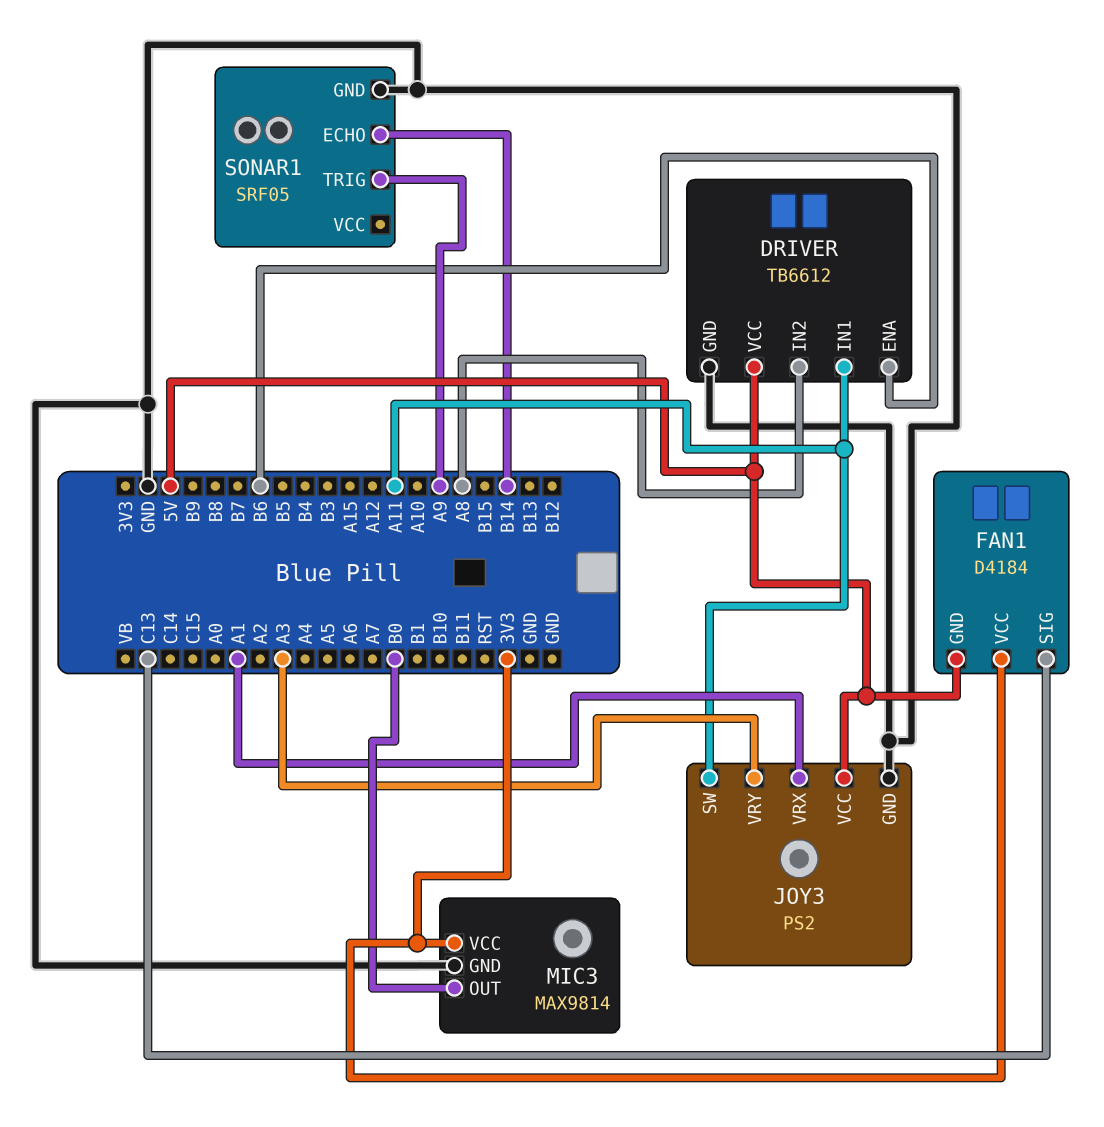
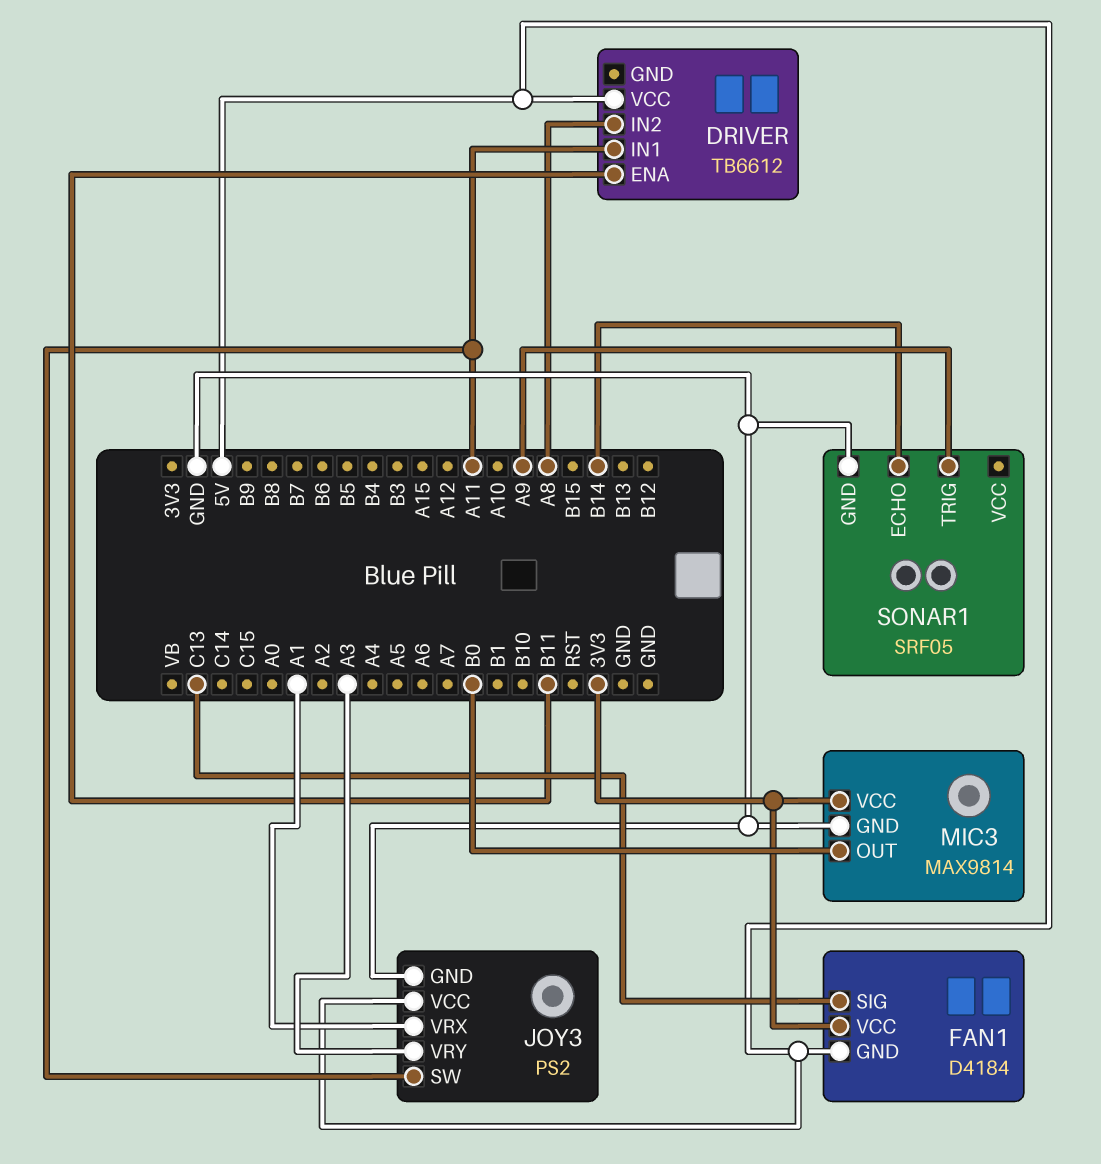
DRIVER pin ENA: B6 -> B11
DRIVER pin GND: GND -> none

